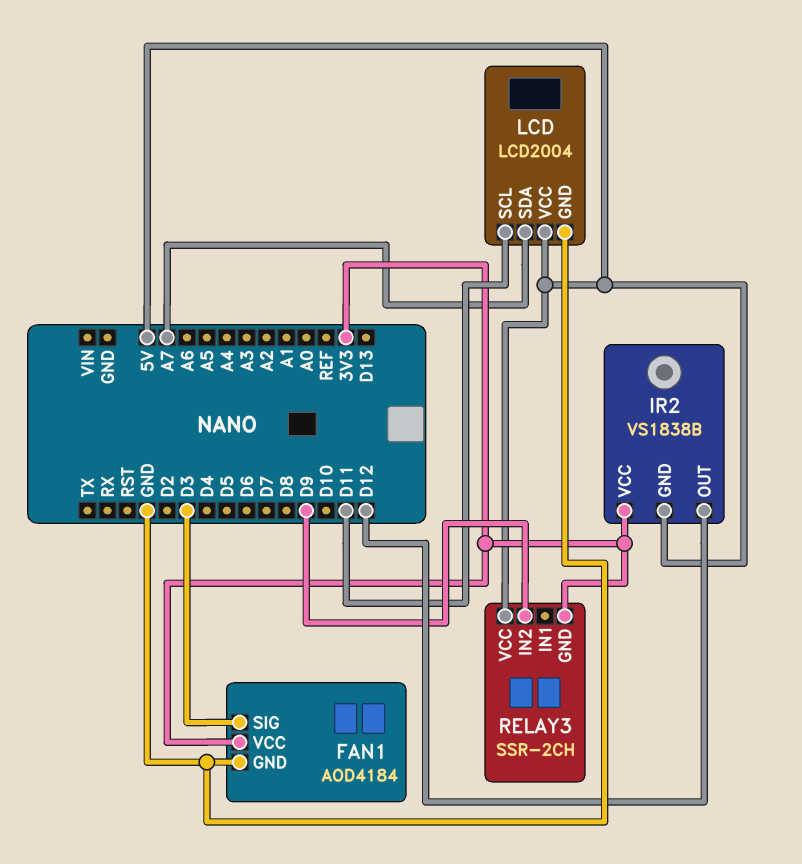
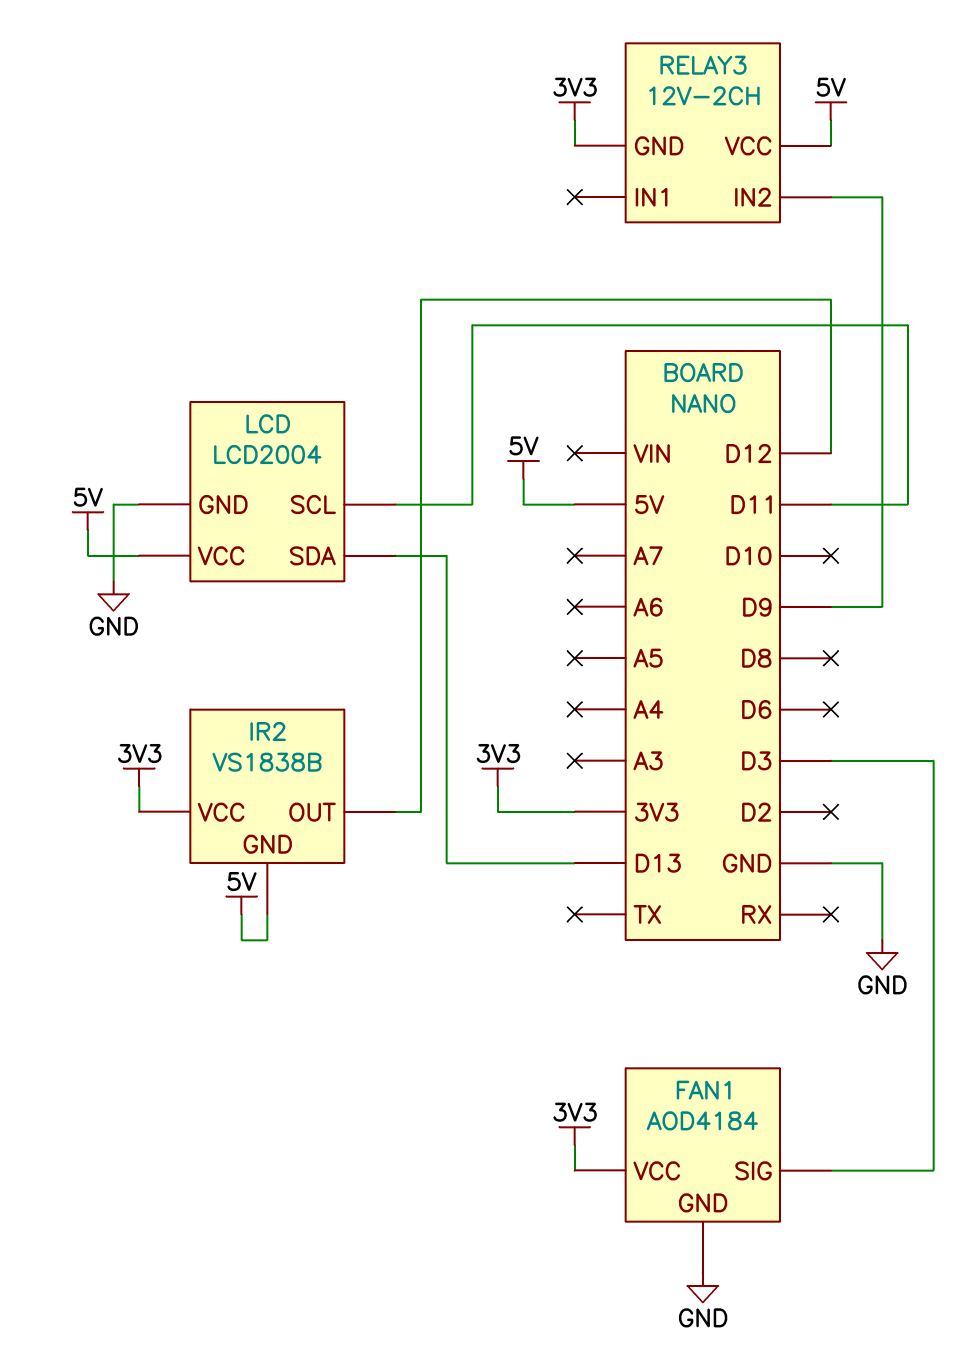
LCD pin SDA: A7 -> D13
RELAY3: SSR-2CH -> 12V-2CH

